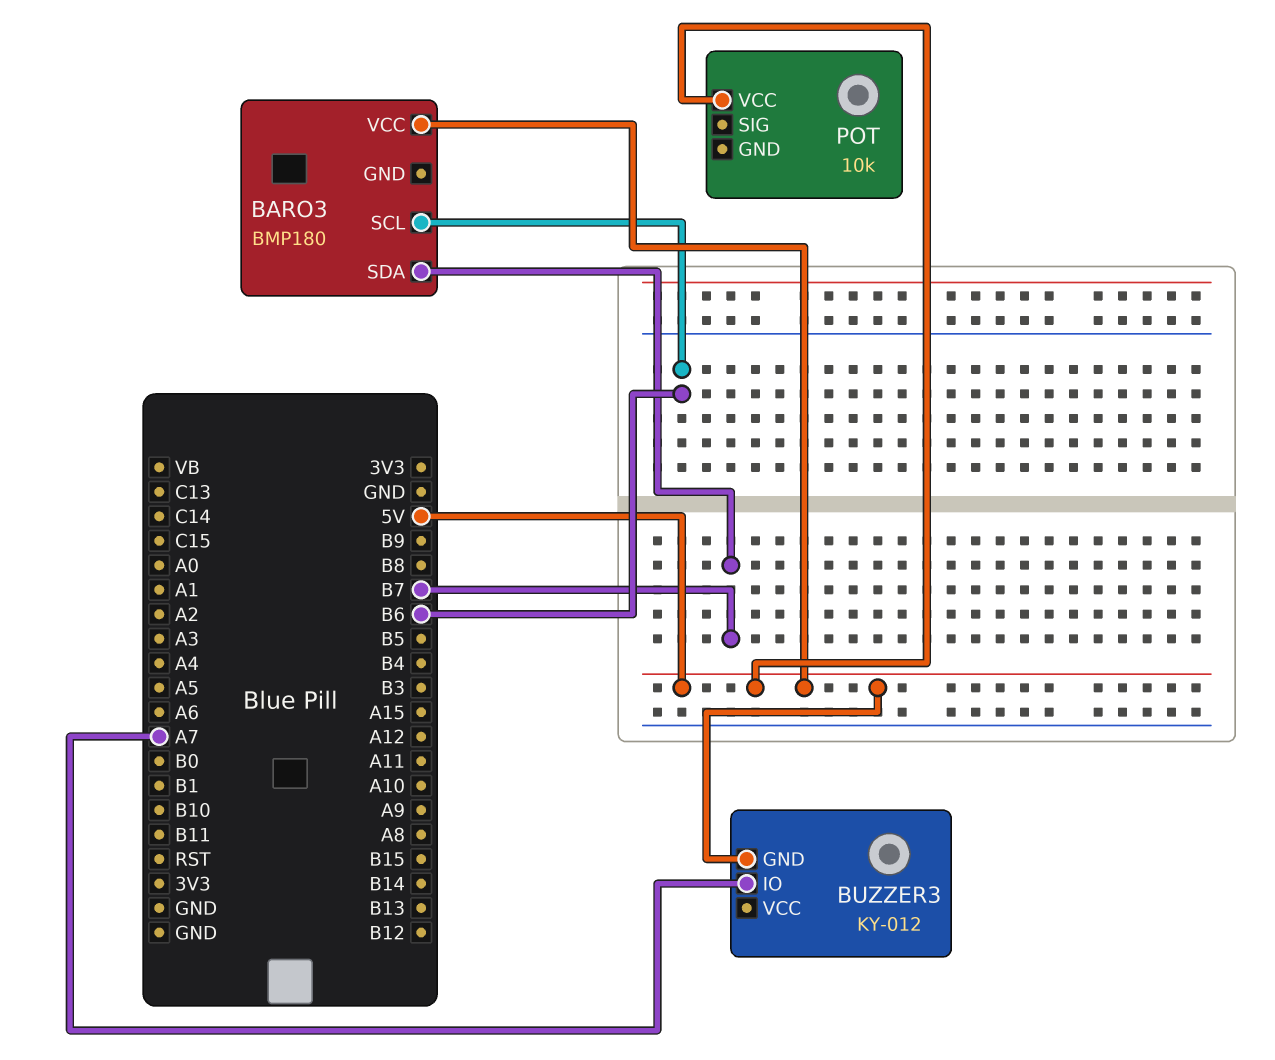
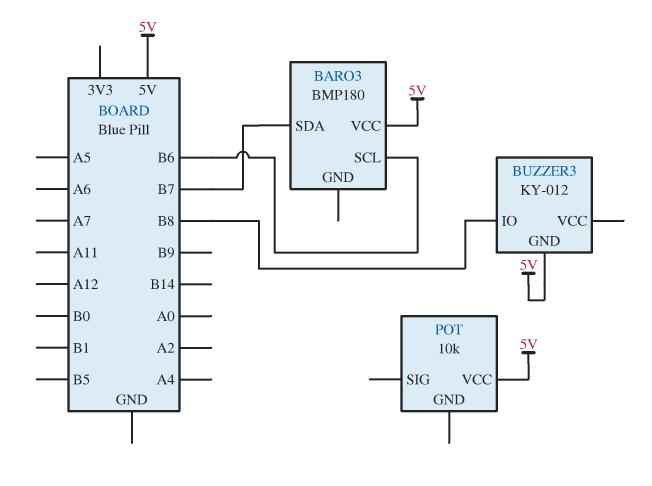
BUZZER3 pin IO: A7 -> B8

